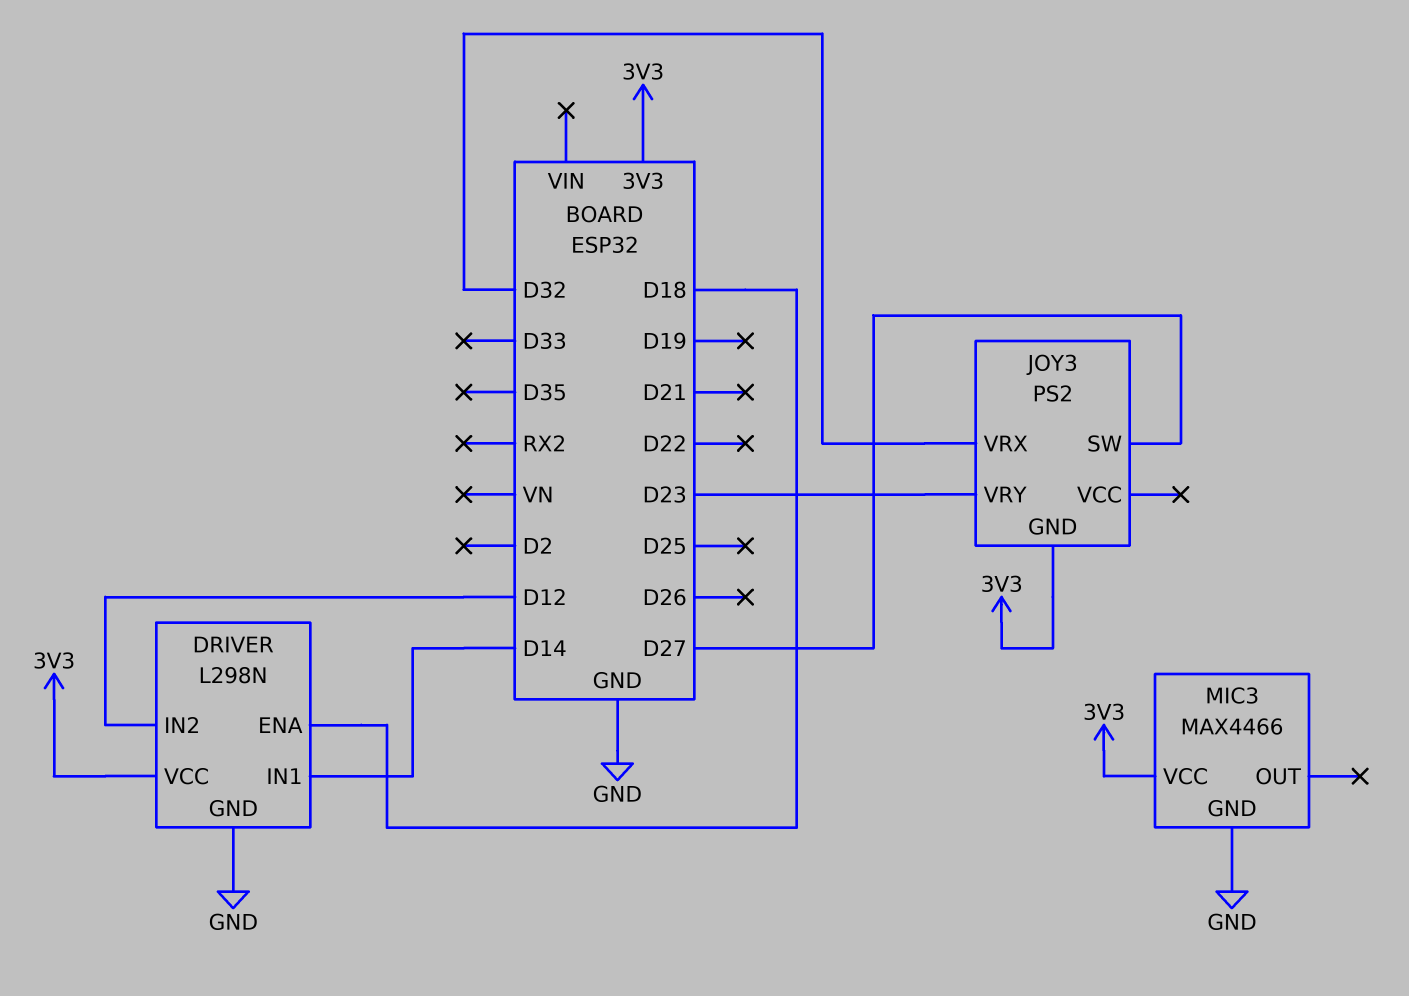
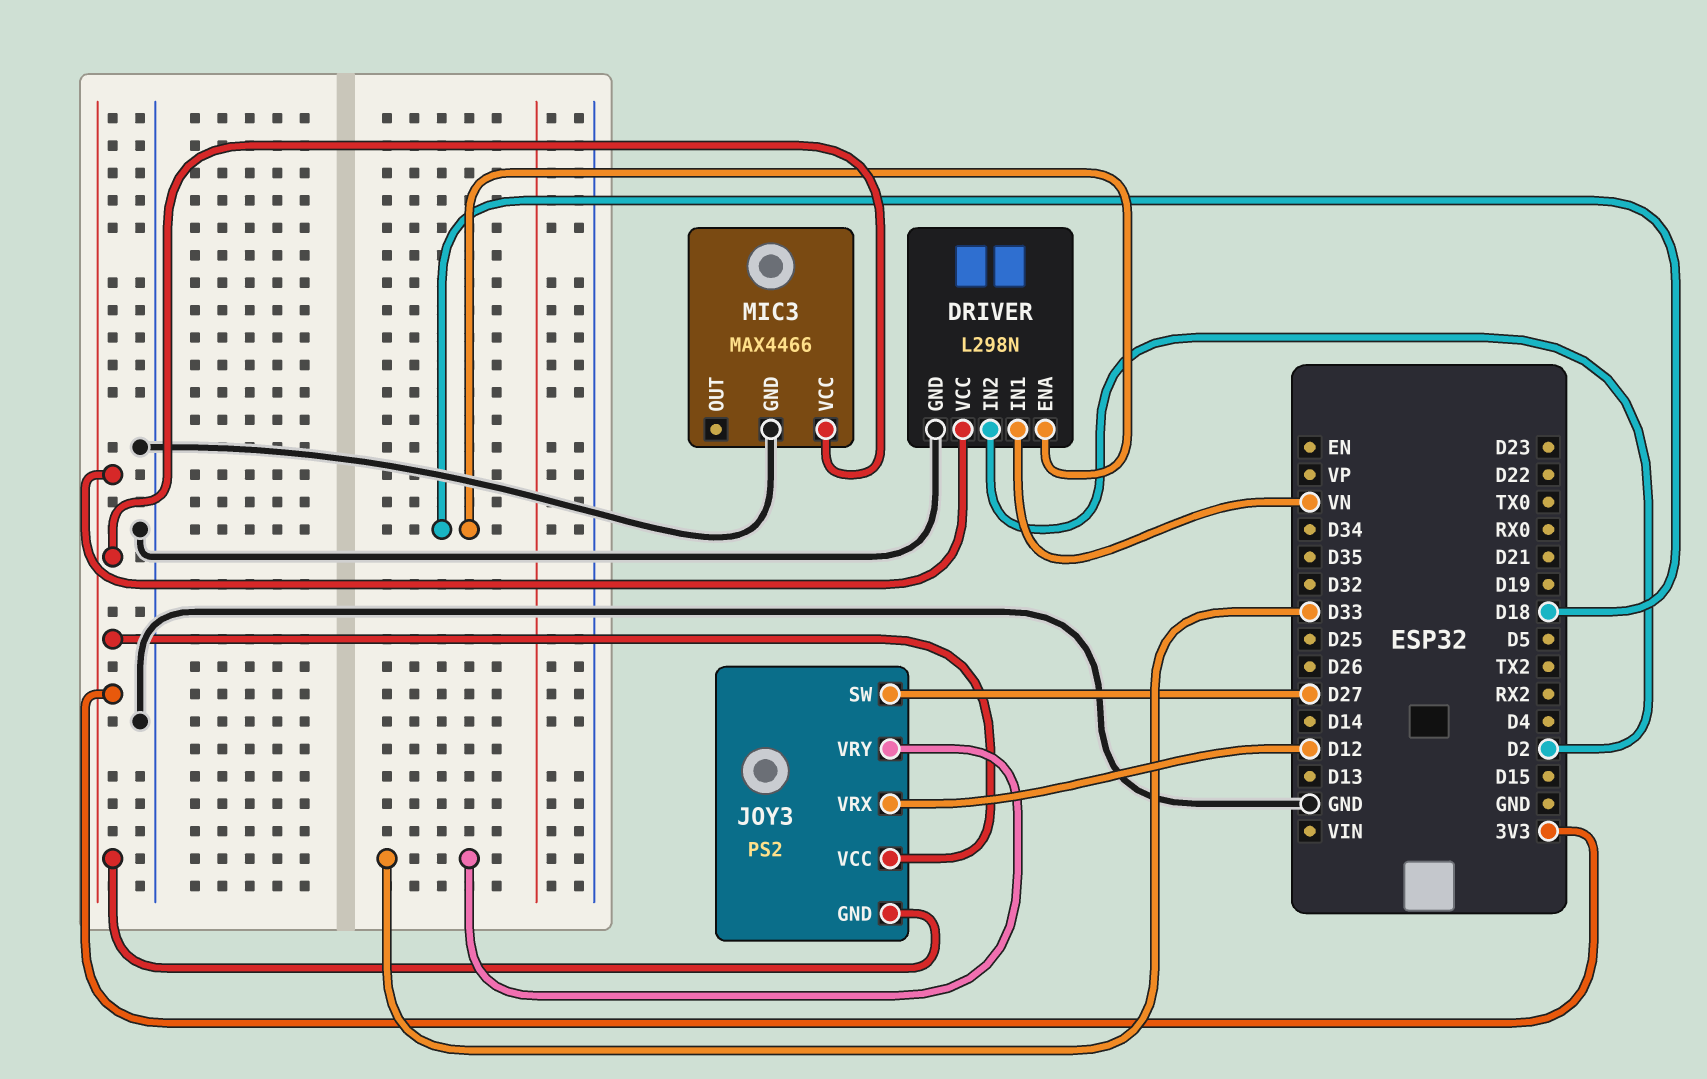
DRIVER pin IN1: D14 -> VN
DRIVER pin IN2: D12 -> D2
JOY3 pin VCC: none -> 3V3
JOY3 pin VRX: D32 -> D12
JOY3 pin VRY: D23 -> D33

